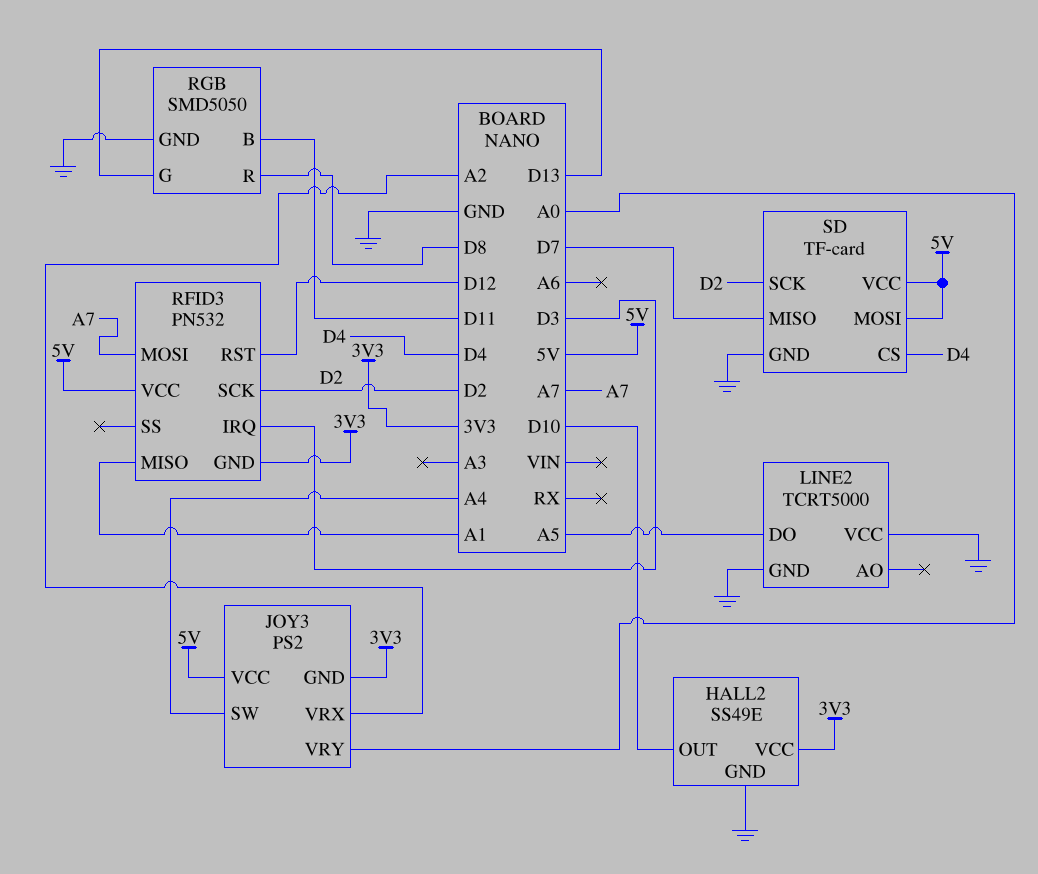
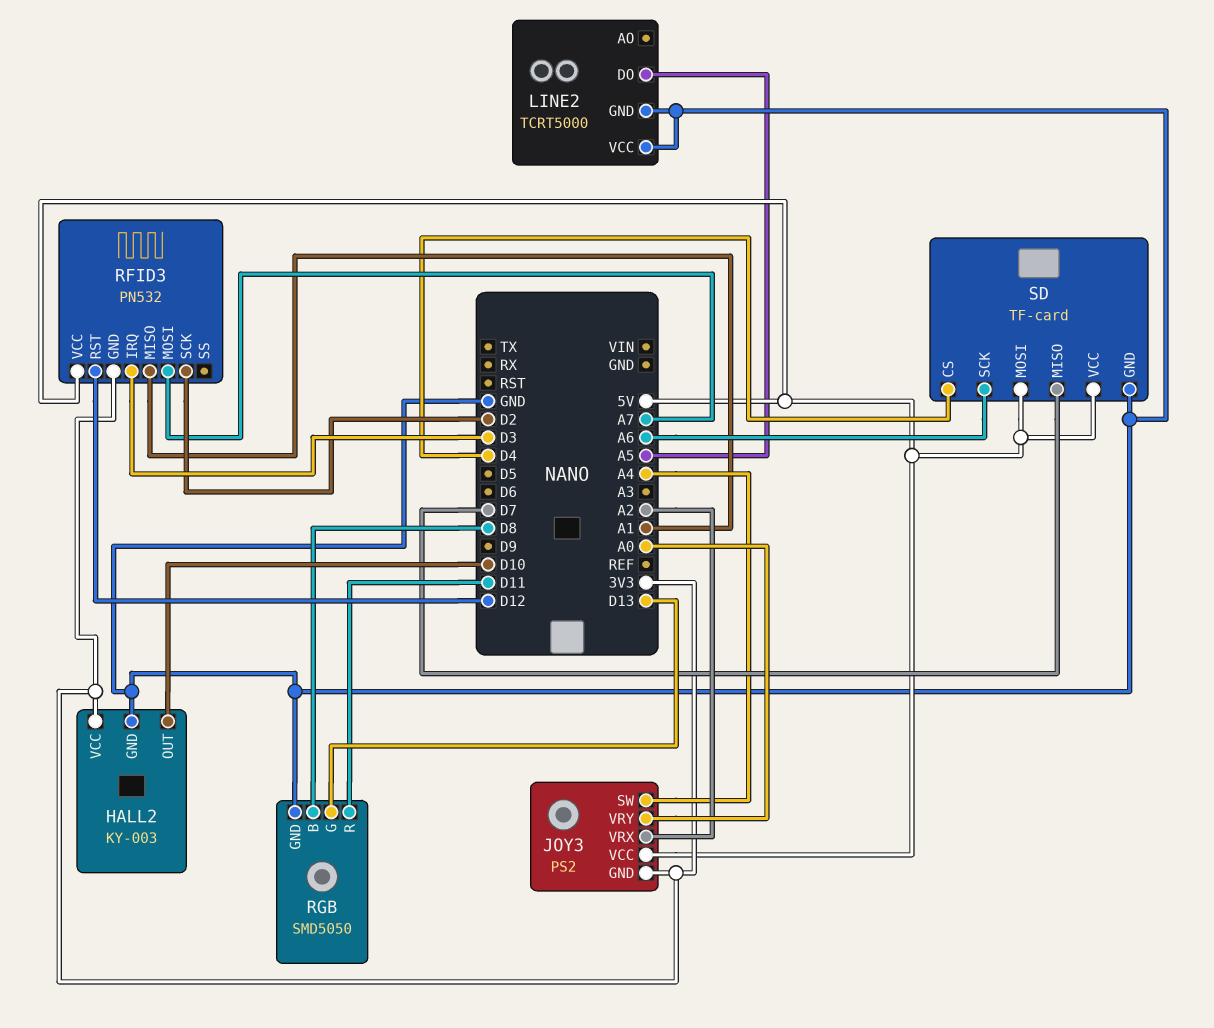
HALL2: SS49E -> KY-003
RGB pin B: D11 -> D8
RGB pin R: D8 -> D11
SD pin SCK: D2 -> A6

